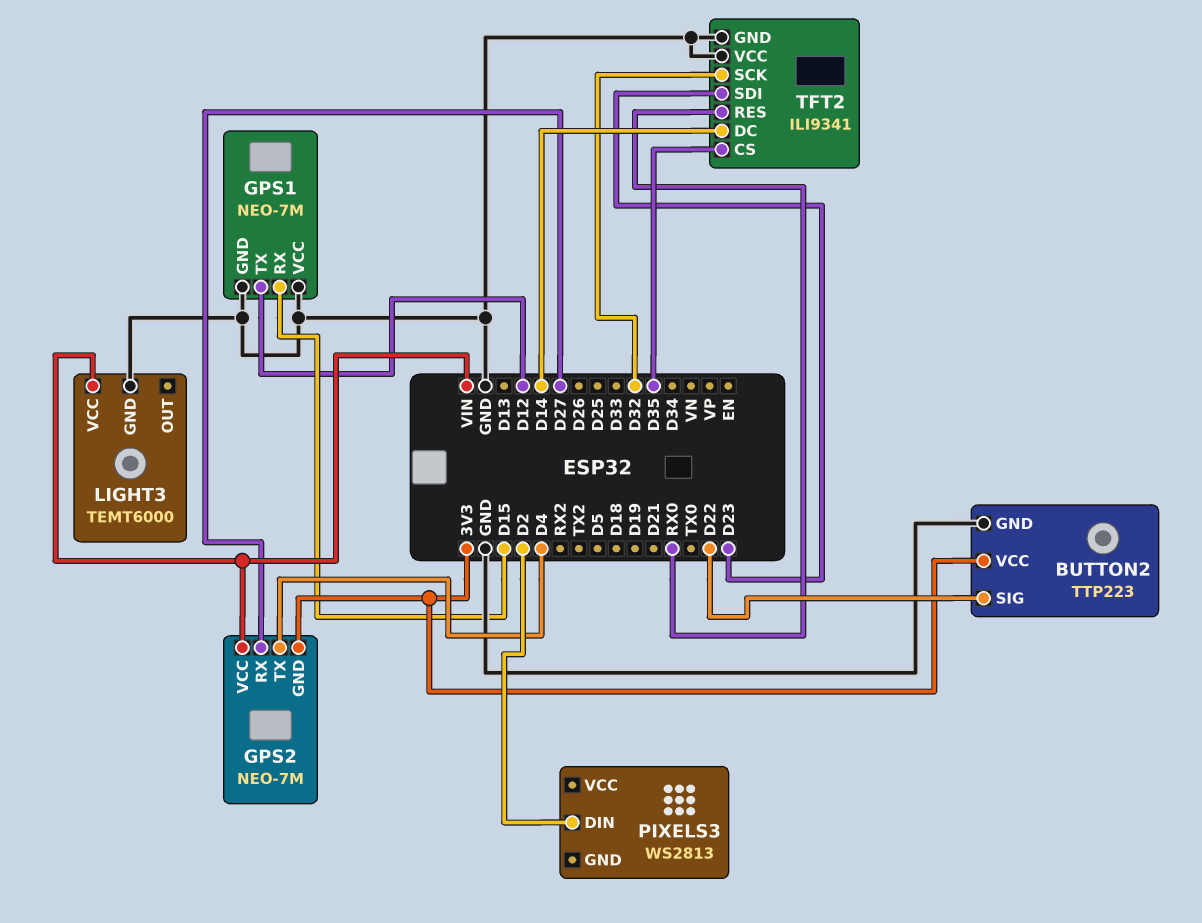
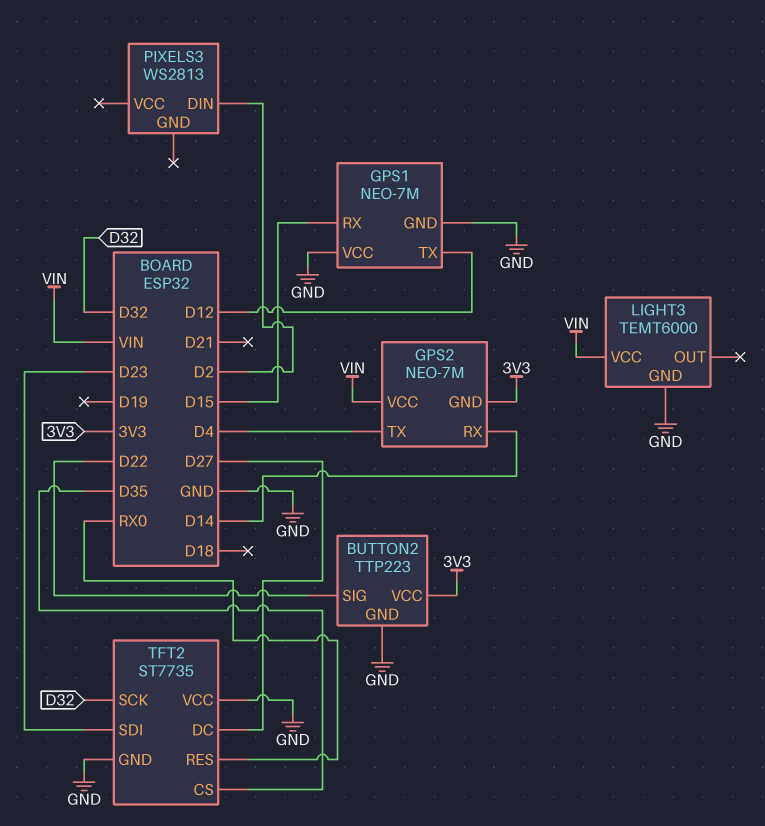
GPS2 pin RX: D27 -> D14
TFT2: ILI9341 -> ST7735
TFT2 pin DC: D14 -> D27

